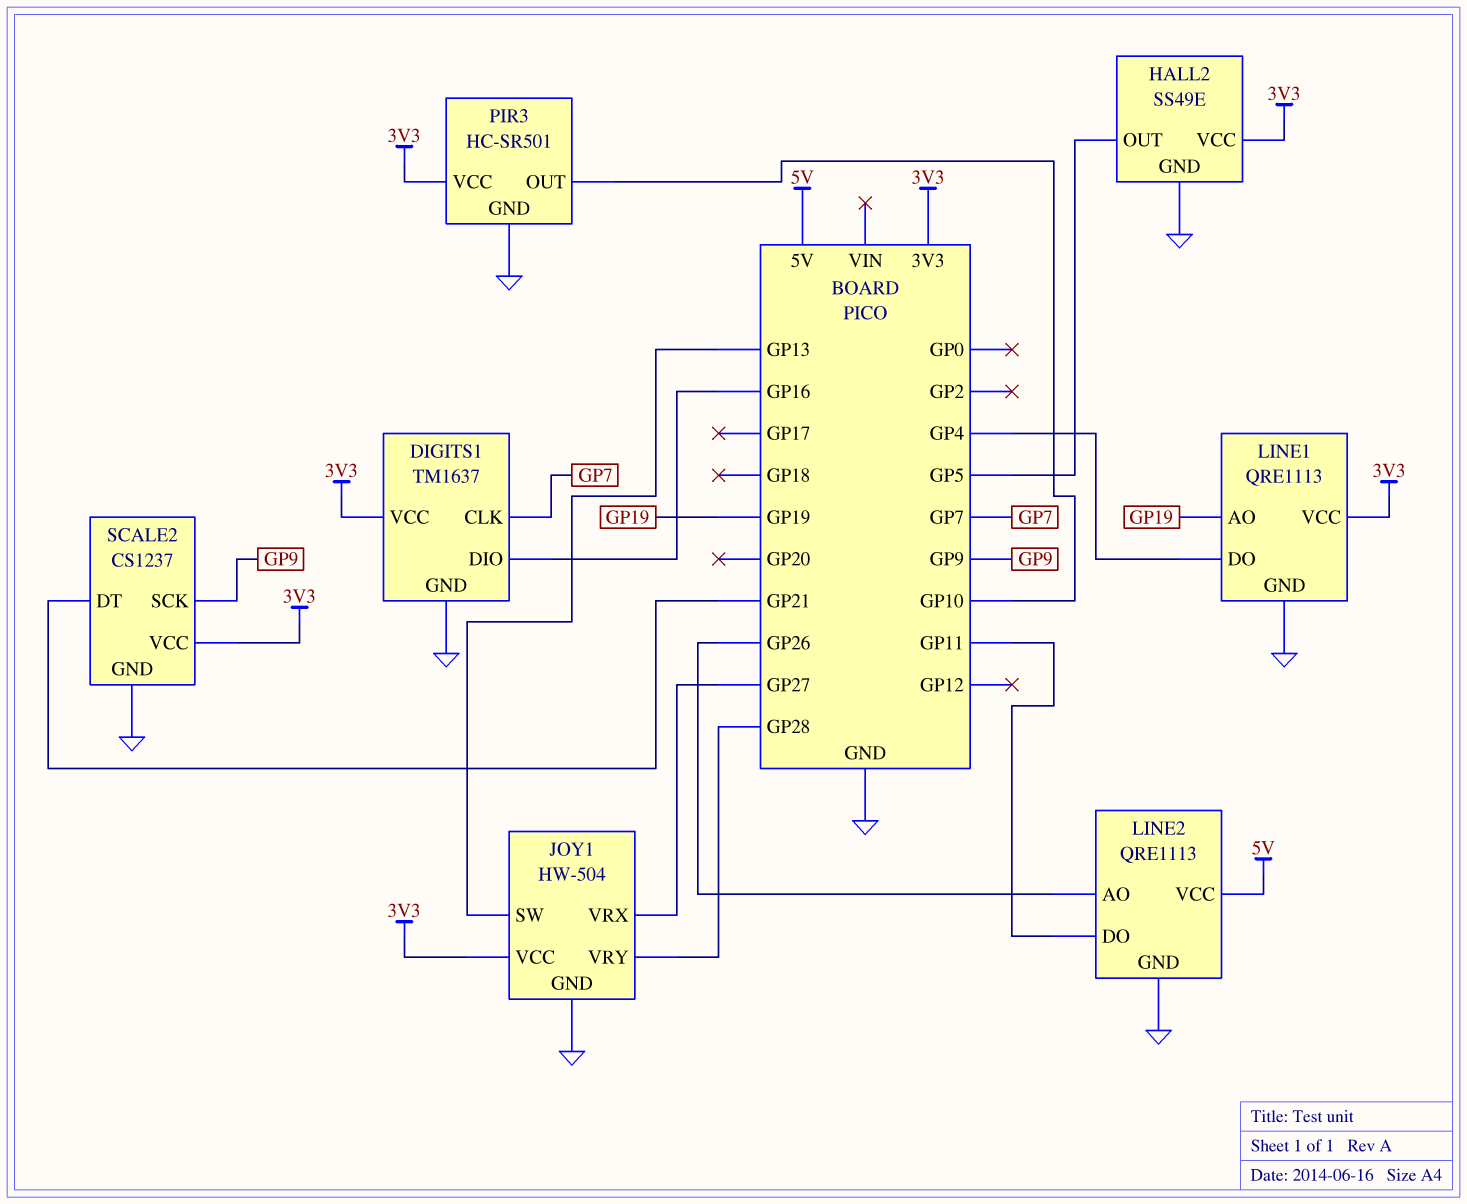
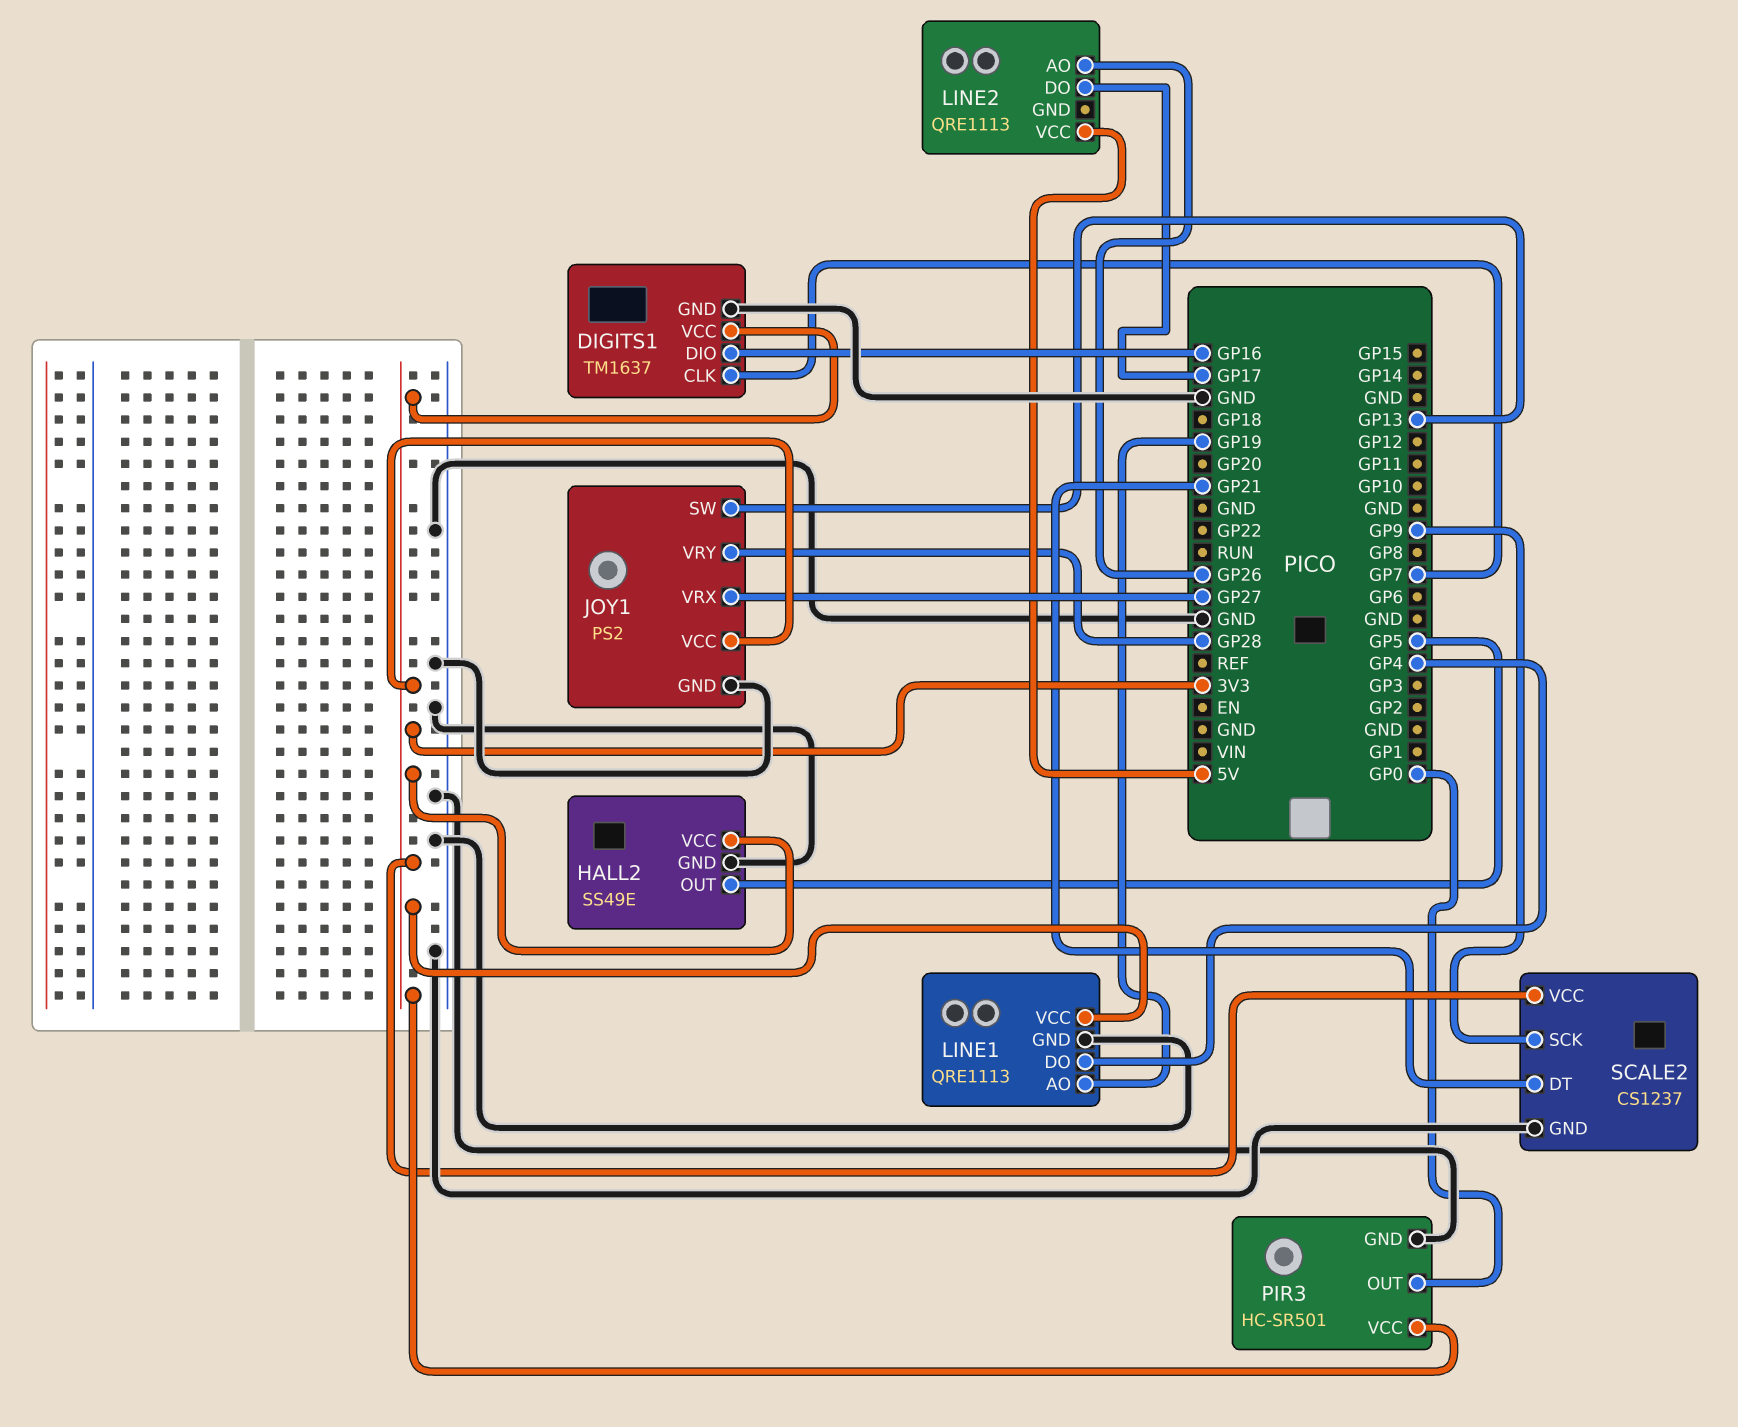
JOY1: HW-504 -> PS2
LINE2 pin DO: GP11 -> GP17
LINE2 pin GND: GND -> none
PIR3 pin OUT: GP10 -> GP0

